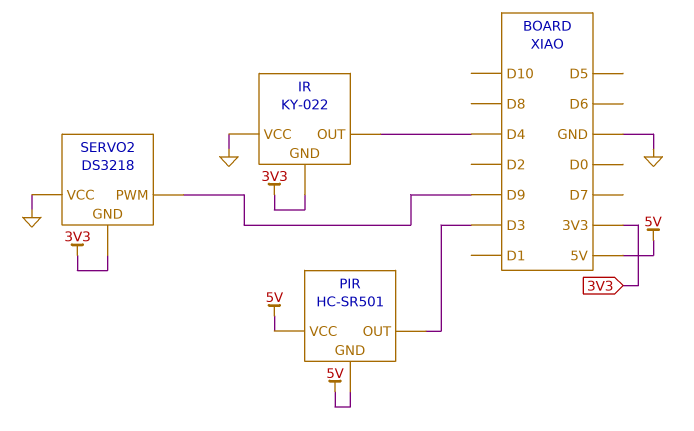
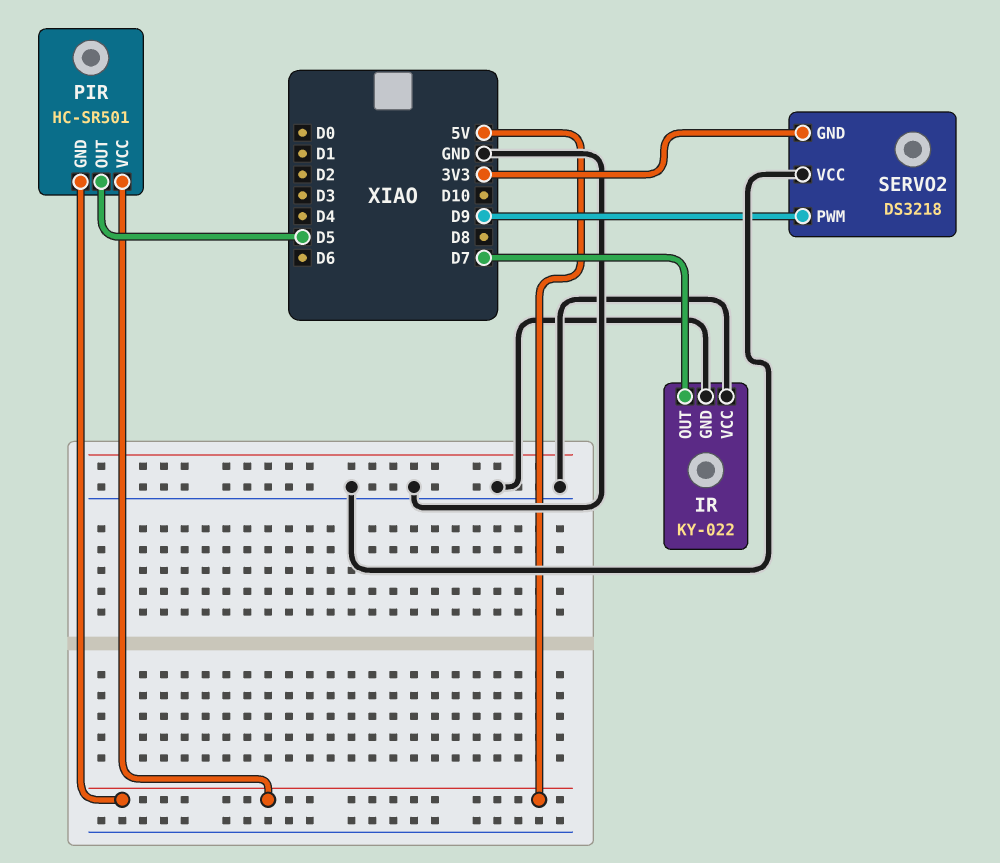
IR pin GND: 3V3 -> GND
IR pin OUT: D4 -> D7
PIR pin OUT: D3 -> D5

